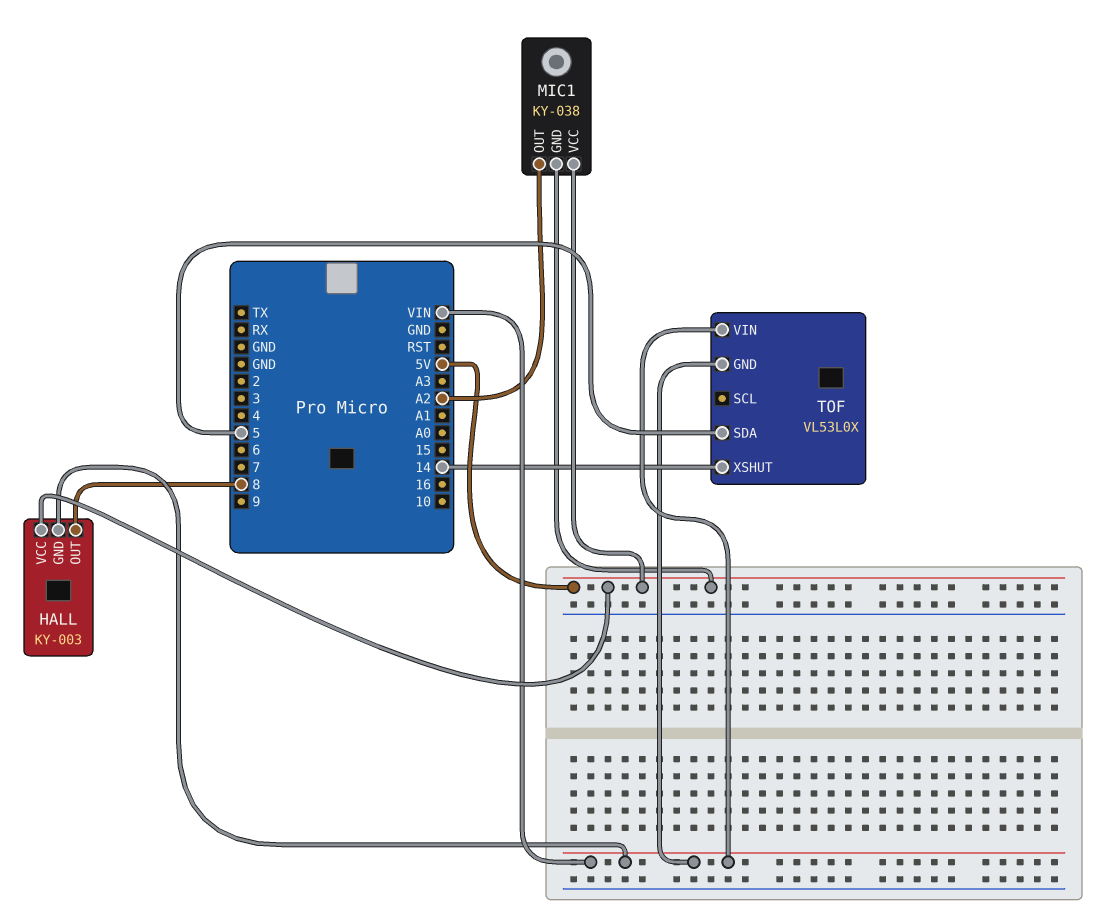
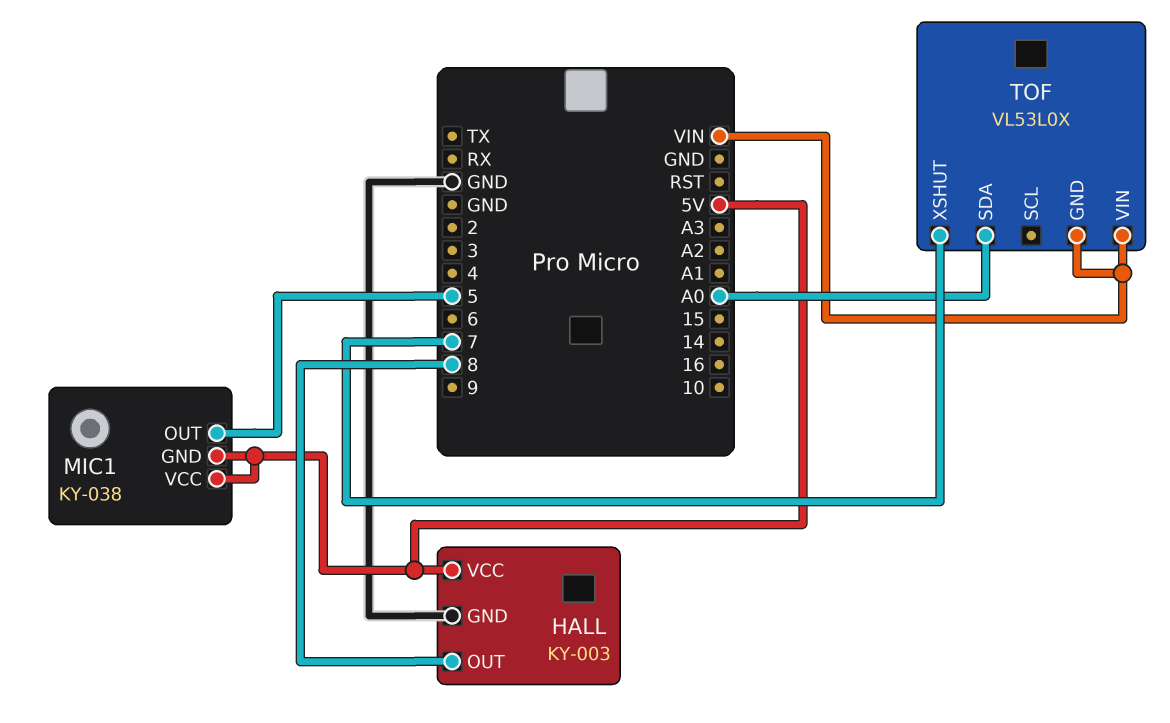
HALL pin GND: VIN -> GND
MIC1 pin OUT: A2 -> 5
TOF pin SDA: 5 -> A0
TOF pin XSHUT: 14 -> 7

